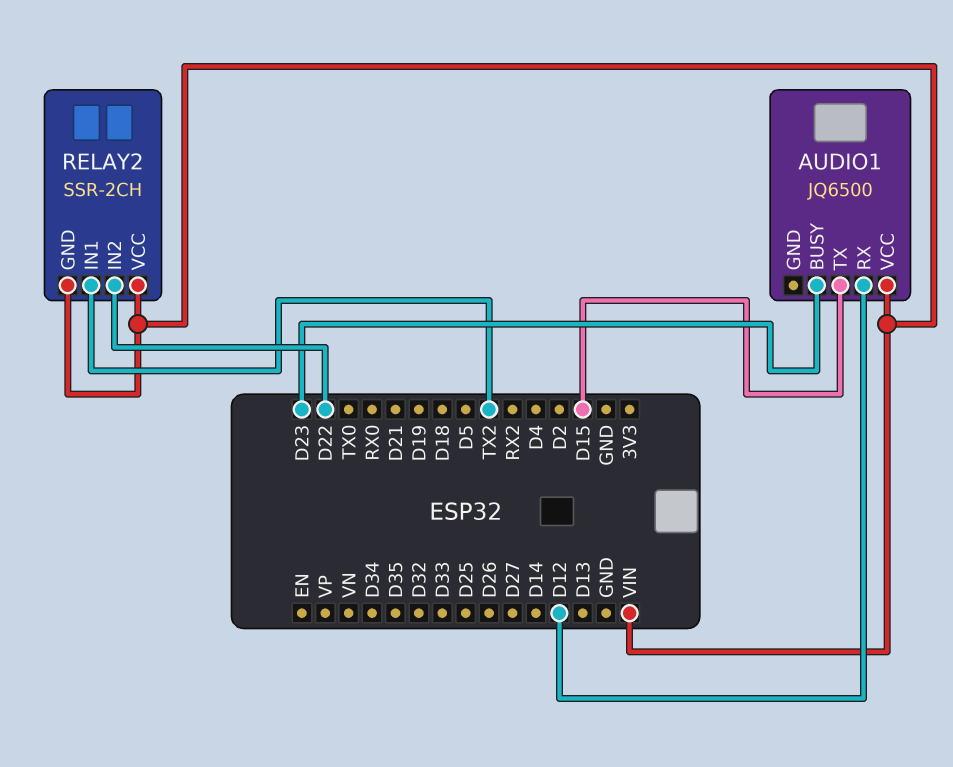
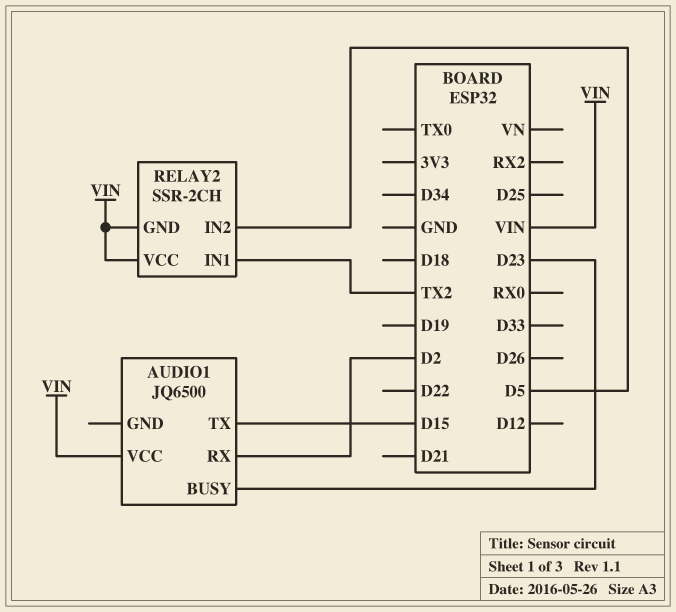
AUDIO1 pin RX: D12 -> D2
RELAY2 pin IN2: D22 -> D5

